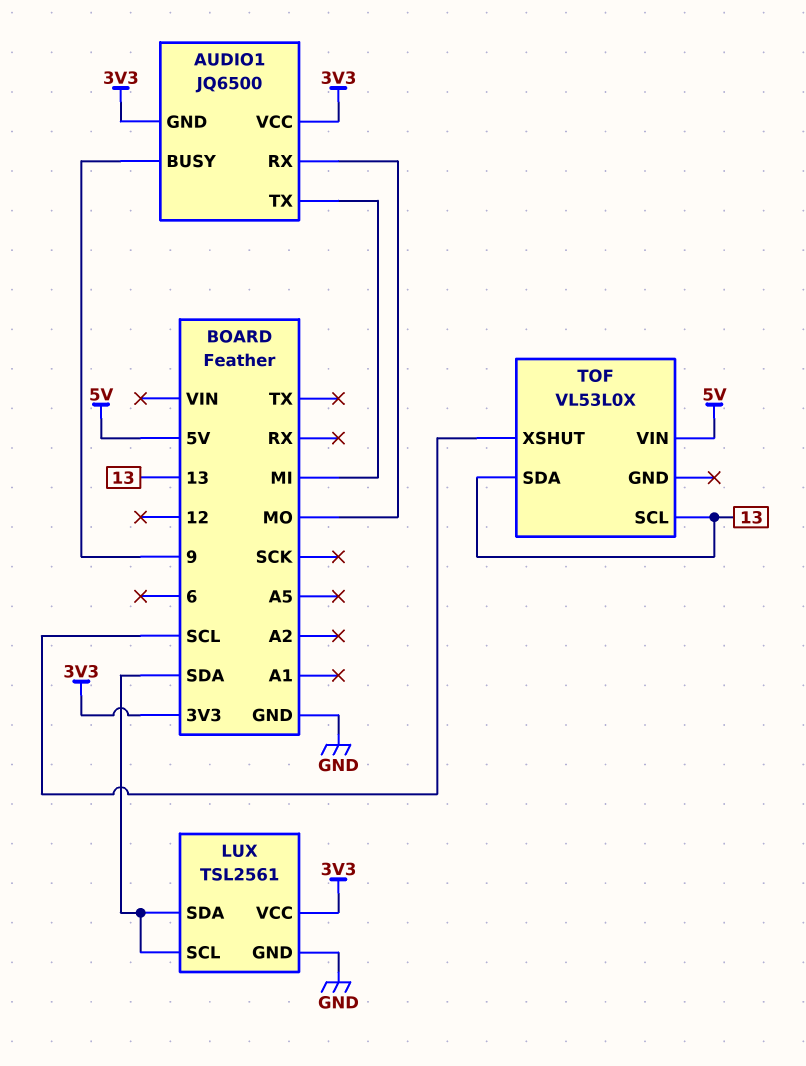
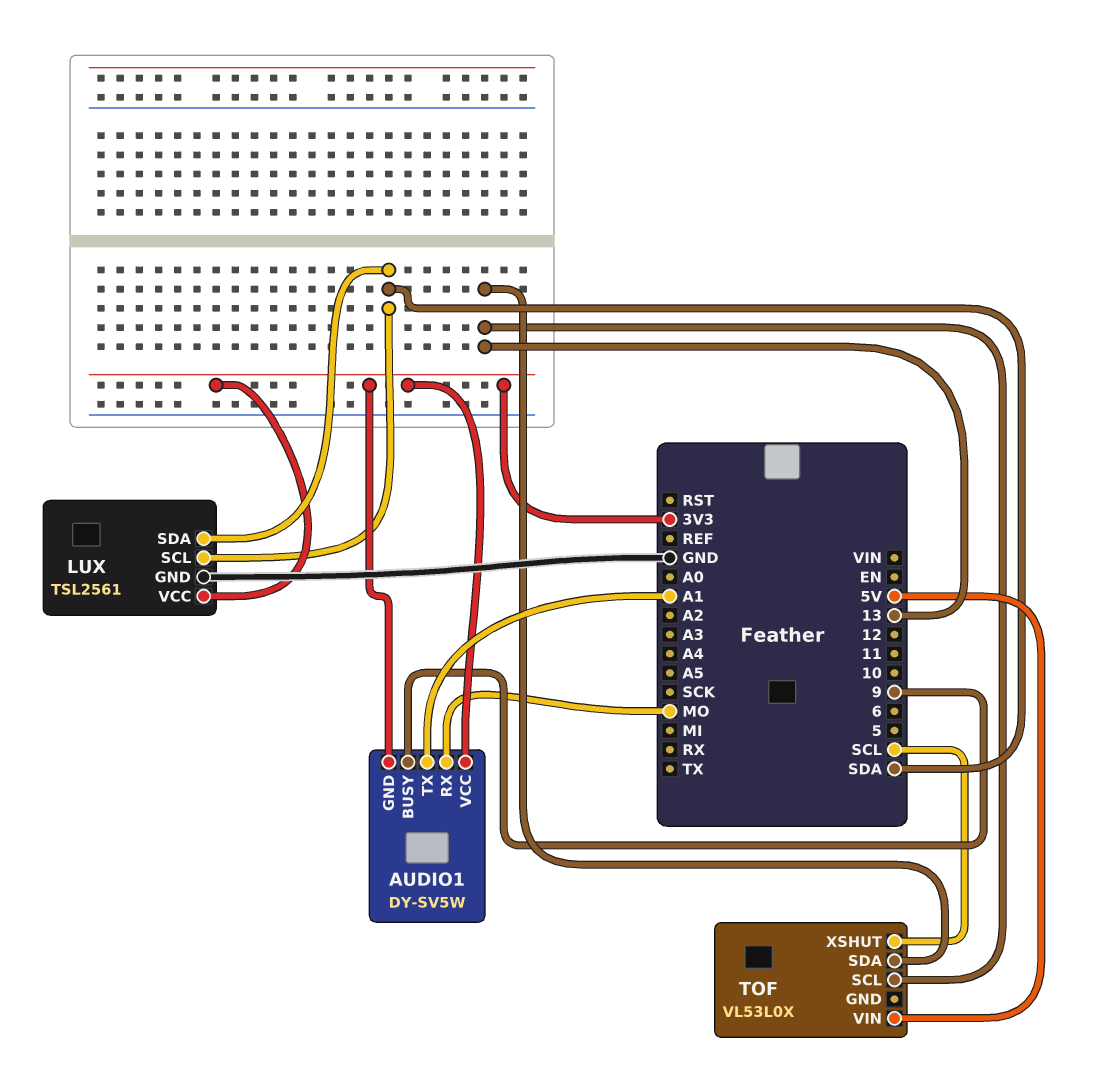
AUDIO1: JQ6500 -> DY-SV5W
AUDIO1 pin TX: MI -> A1

